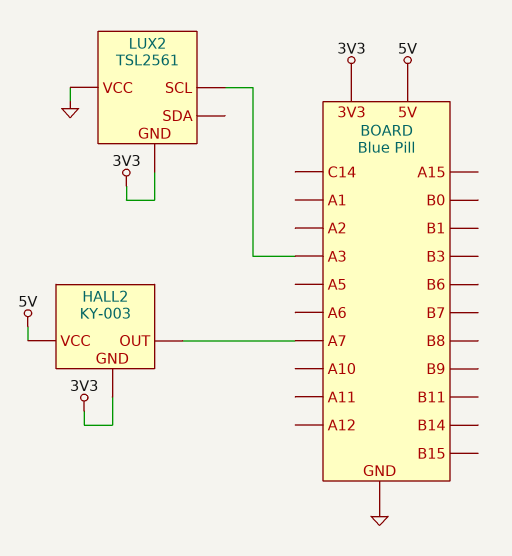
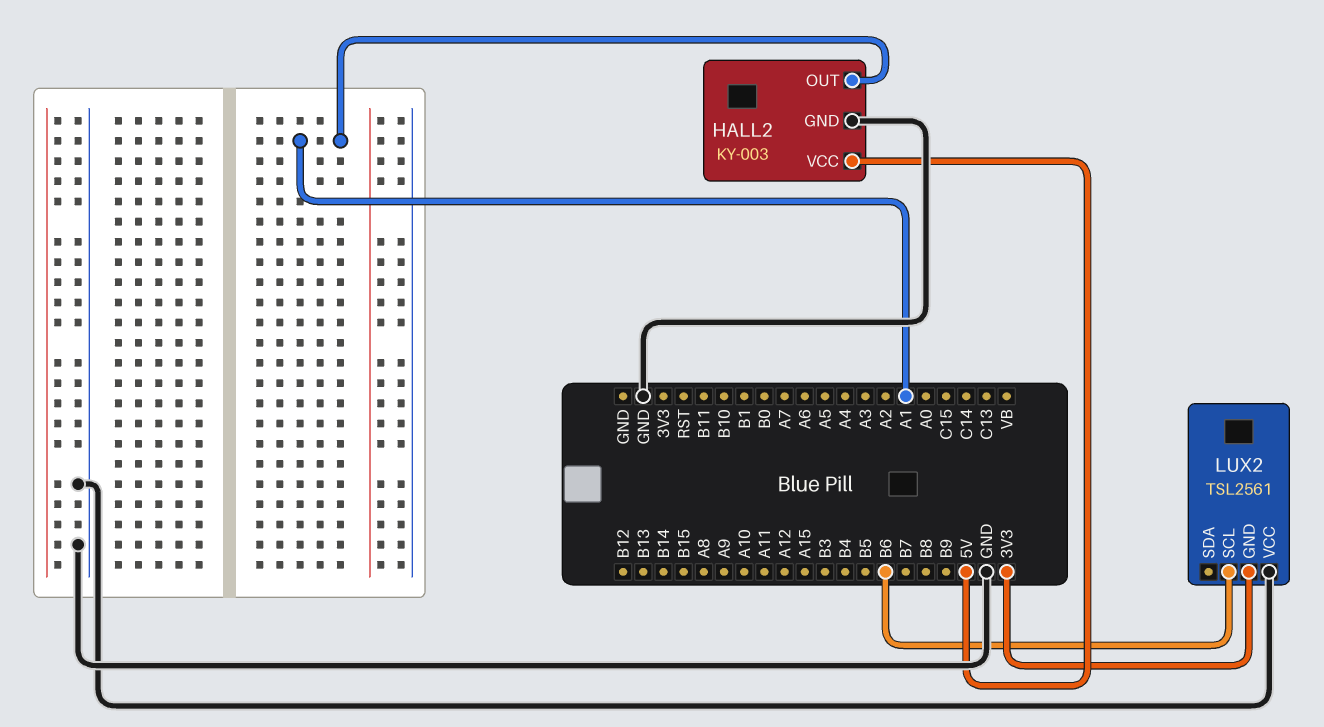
HALL2 pin GND: 3V3 -> GND
HALL2 pin OUT: A7 -> A1
LUX2 pin SCL: A3 -> B6

